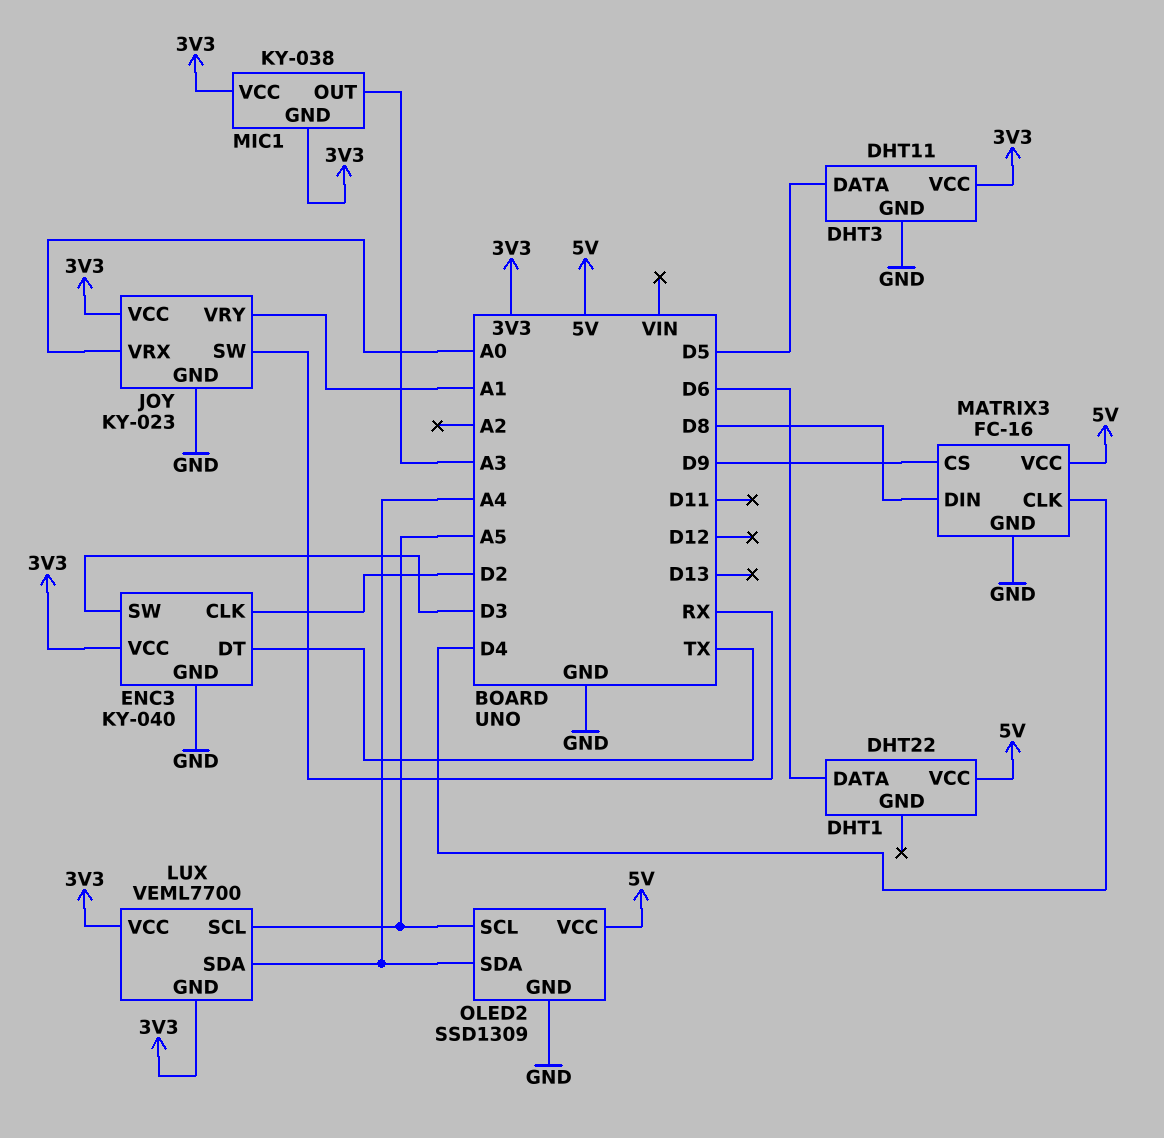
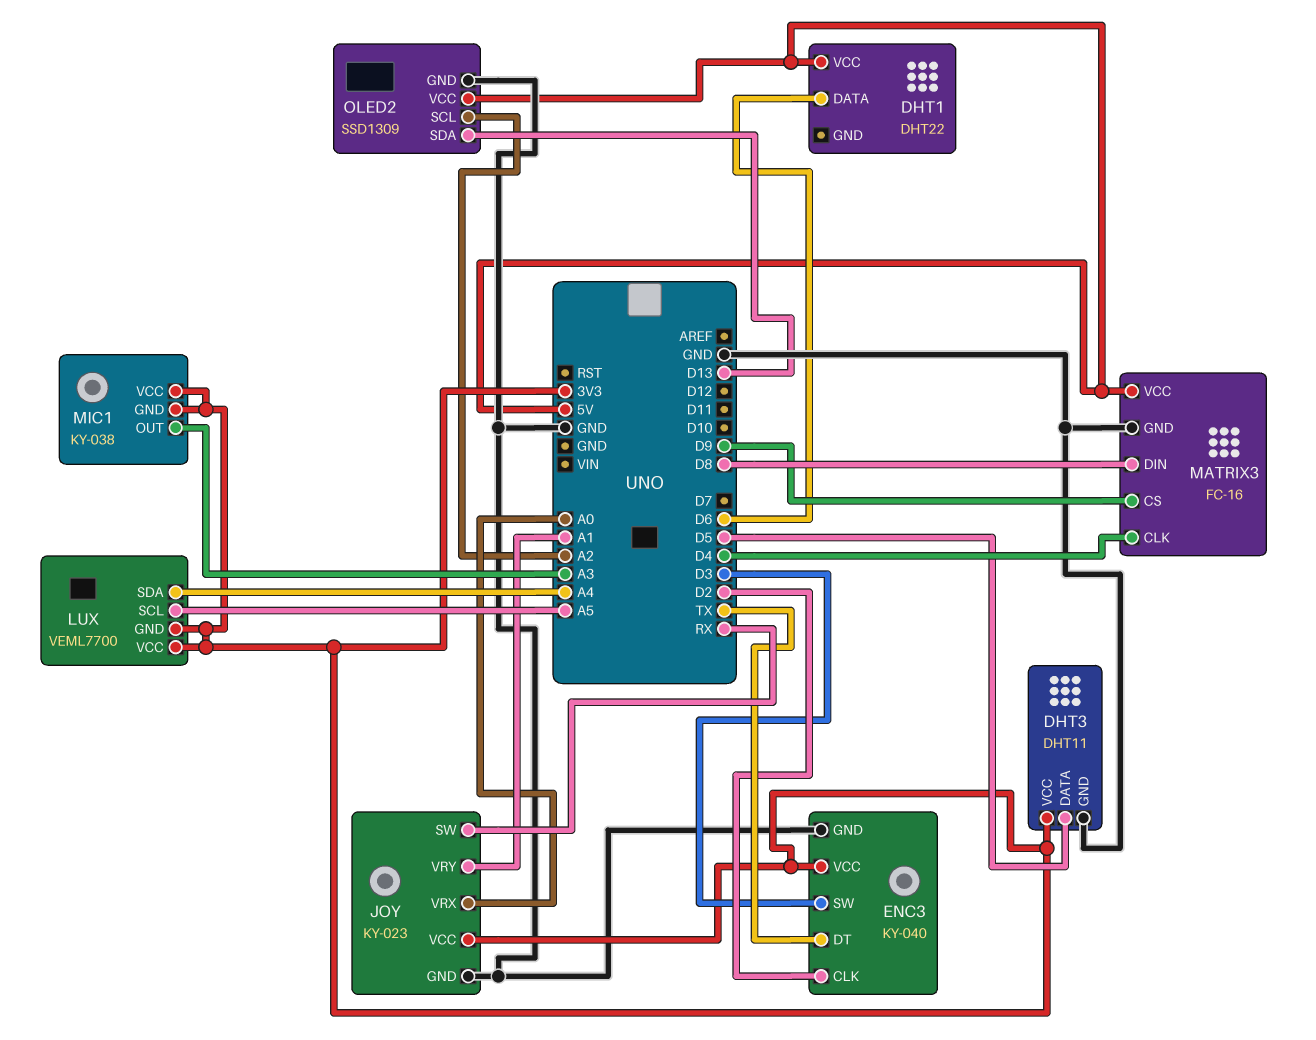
OLED2 pin SCL: A5 -> A2
OLED2 pin SDA: A4 -> D13

